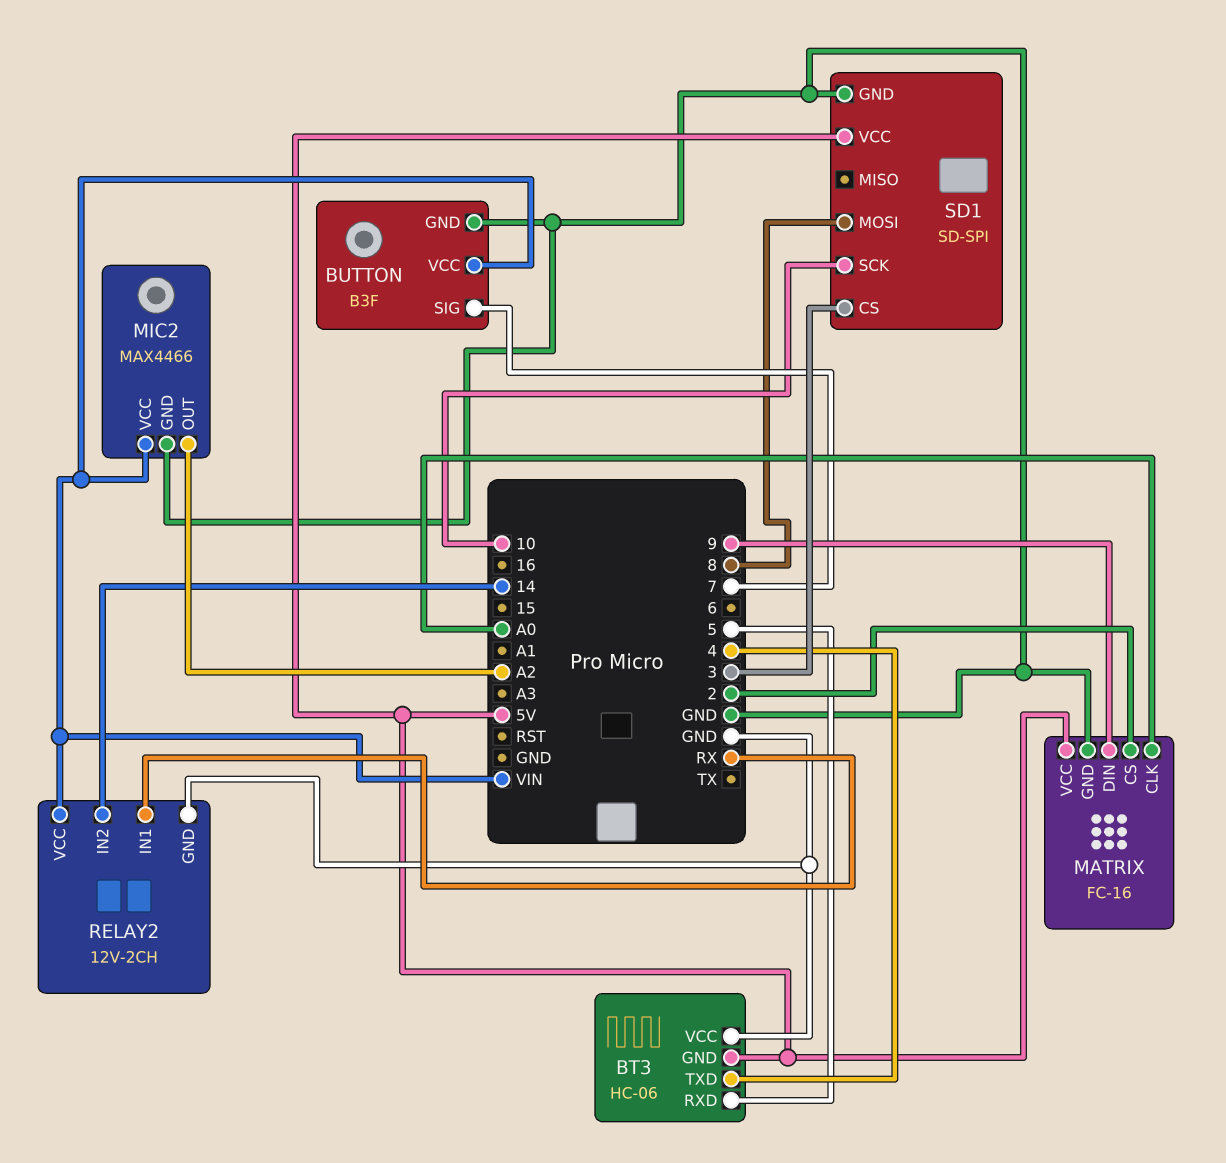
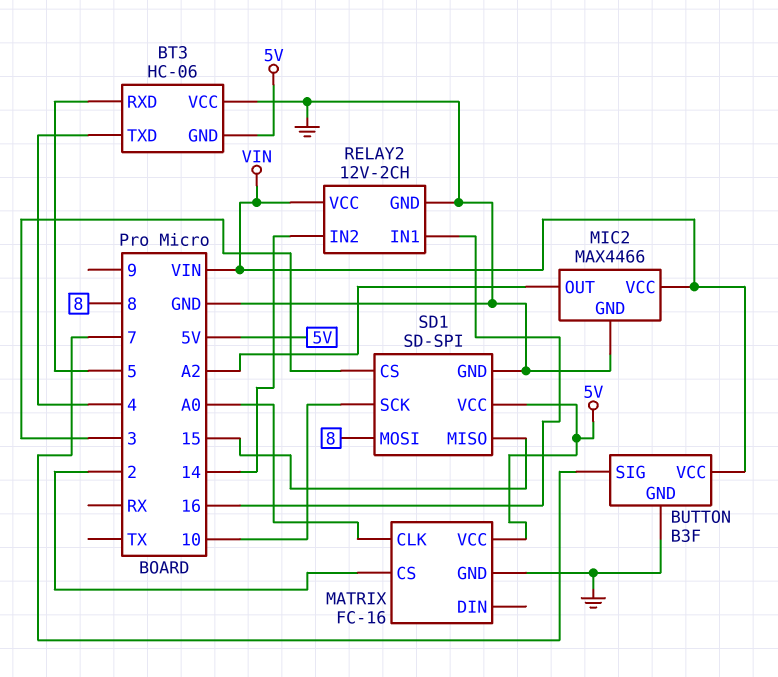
MATRIX pin DIN: 9 -> none
RELAY2 pin IN1: RX -> 16
SD1 pin MISO: none -> 15

